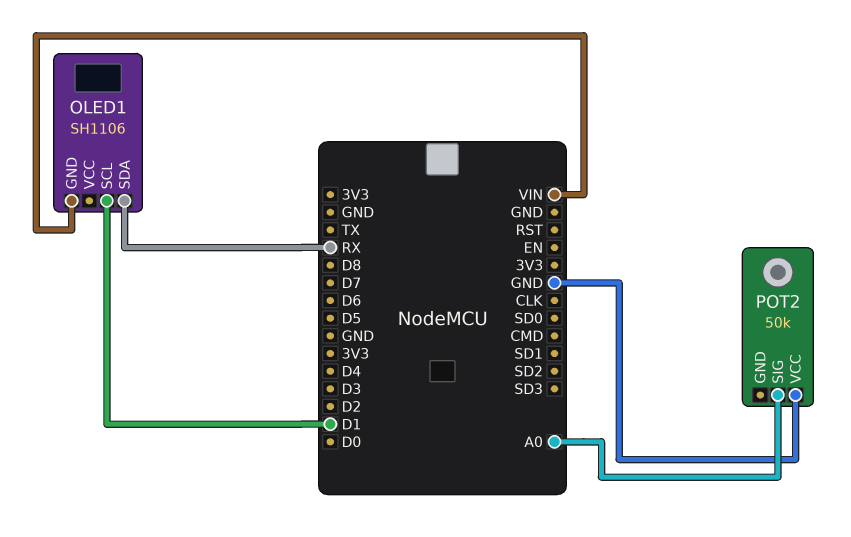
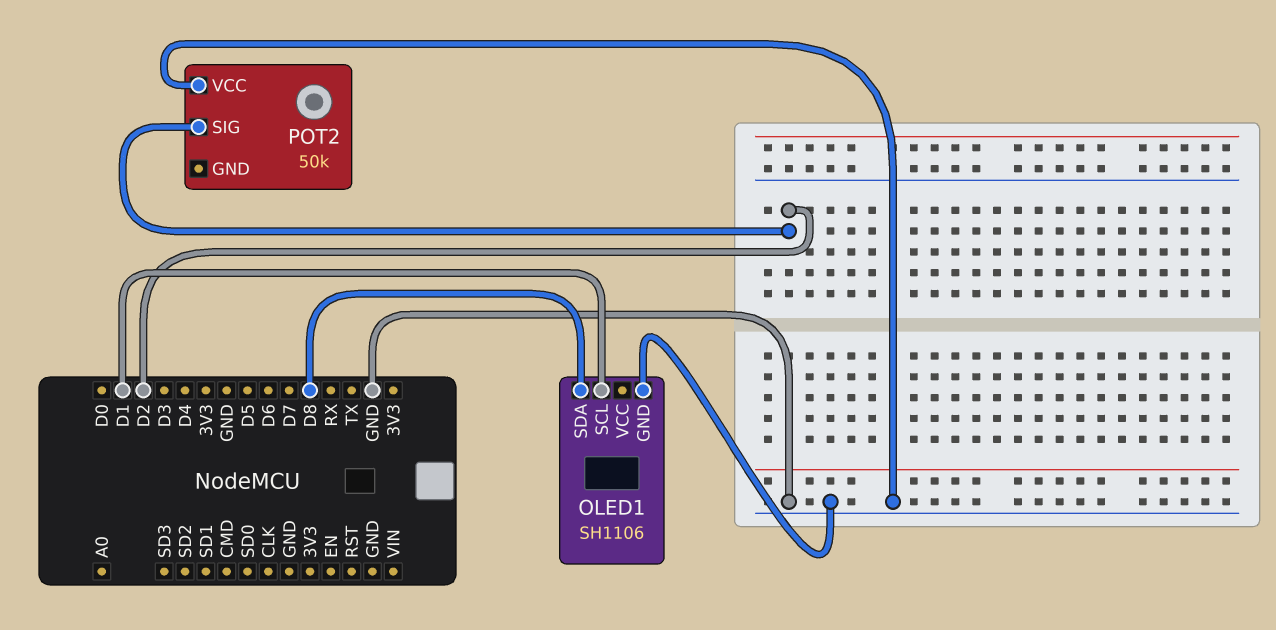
OLED1 pin GND: VIN -> GND
OLED1 pin SDA: RX -> D8
POT2 pin SIG: A0 -> D2

